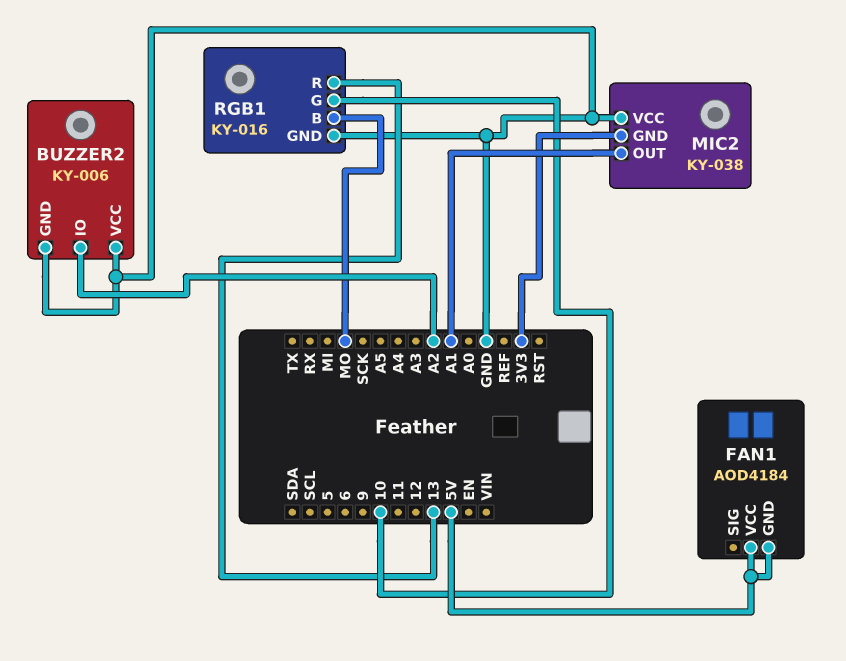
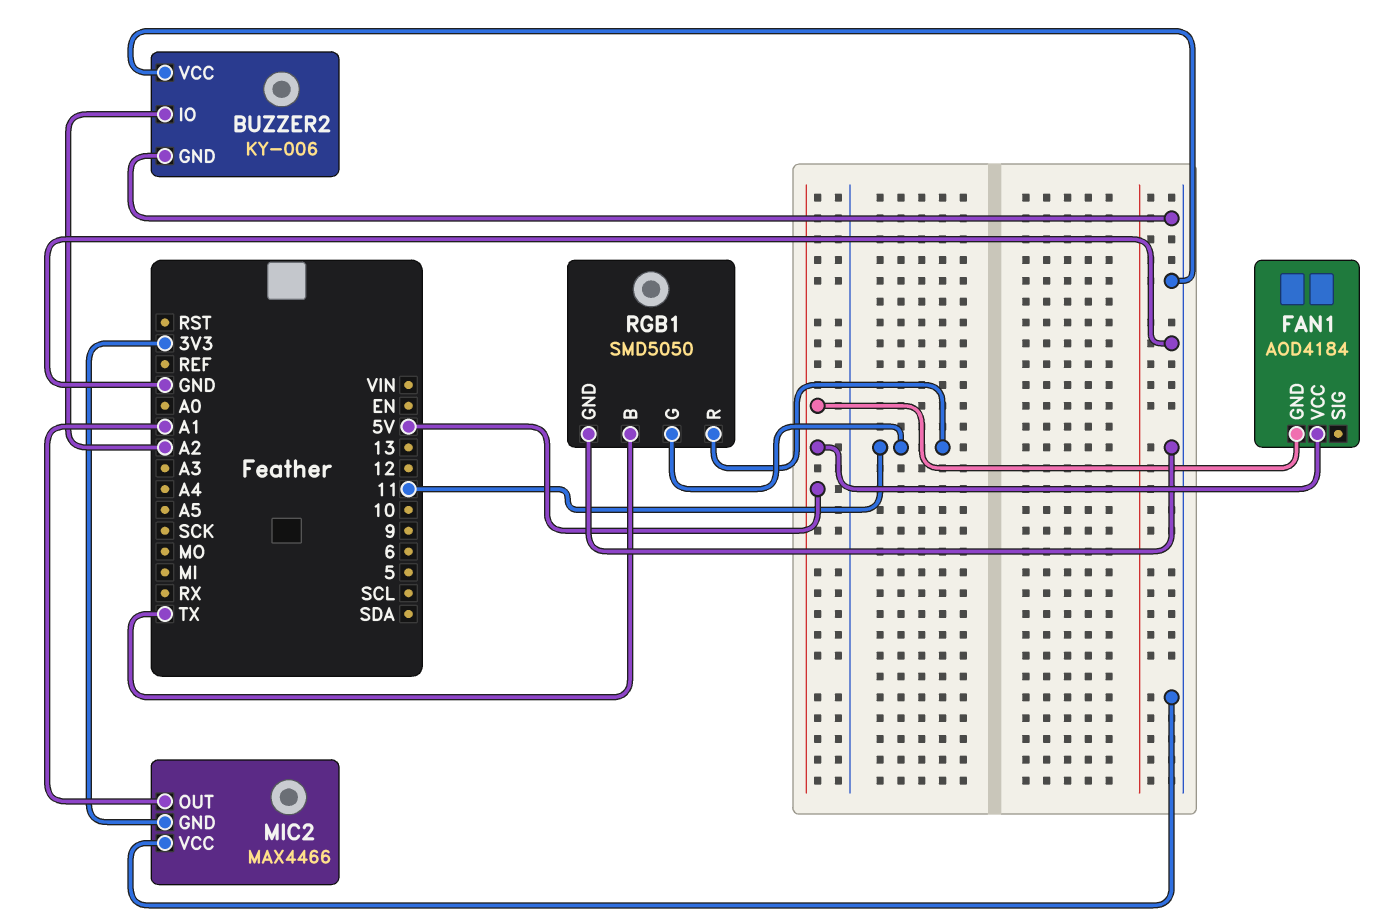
MIC2: KY-038 -> MAX4466
RGB1: KY-016 -> SMD5050
RGB1 pin B: MO -> TX
RGB1 pin G: 10 -> 11
RGB1 pin R: 13 -> 11

